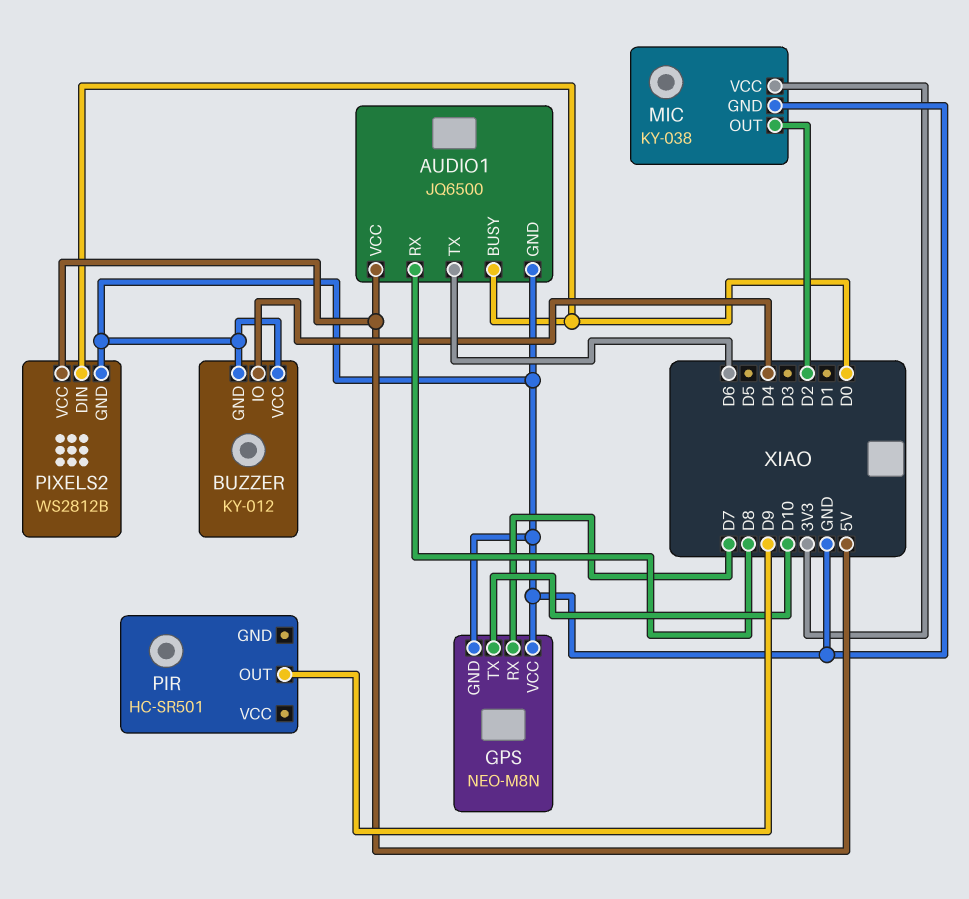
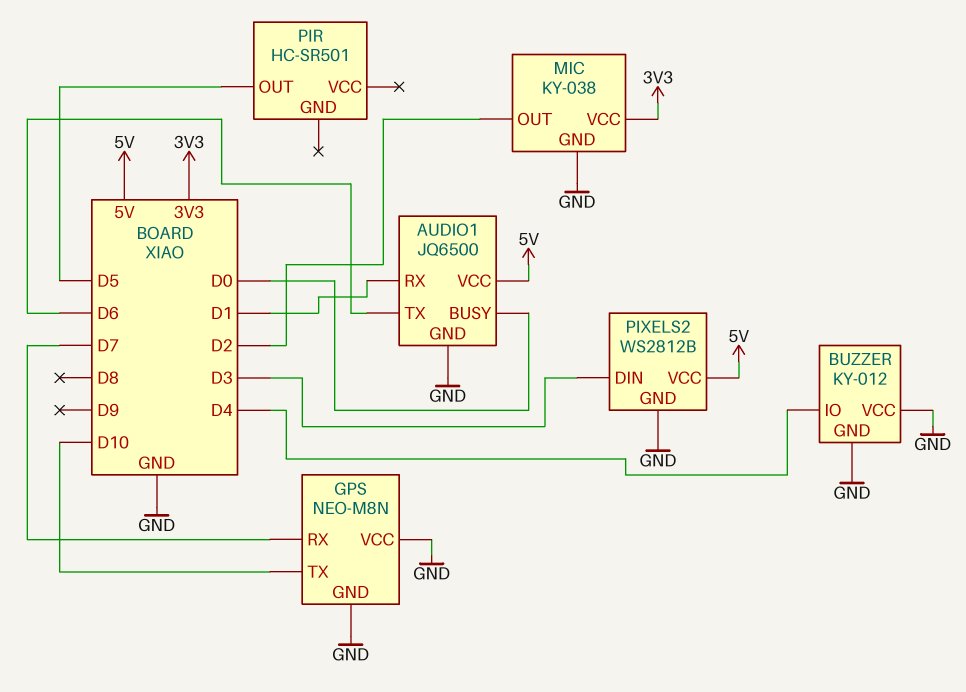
AUDIO1 pin RX: D8 -> D1
PIR pin OUT: D9 -> D5
PIXELS2 pin DIN: D0 -> D3

